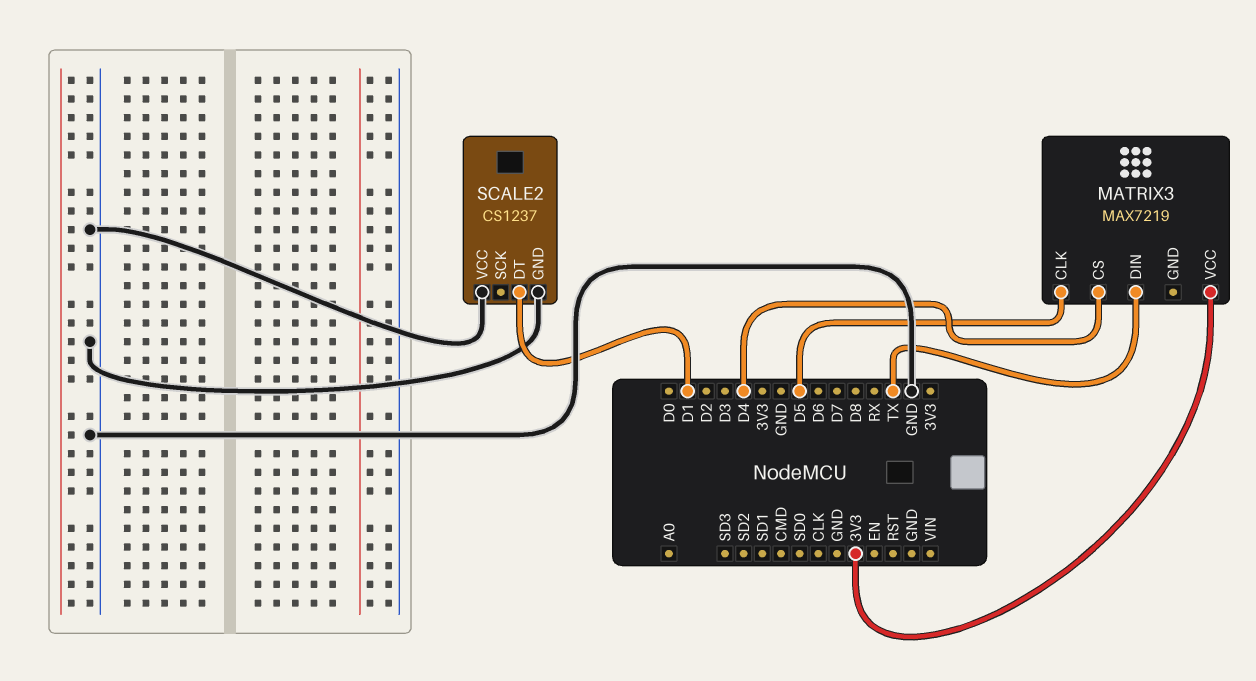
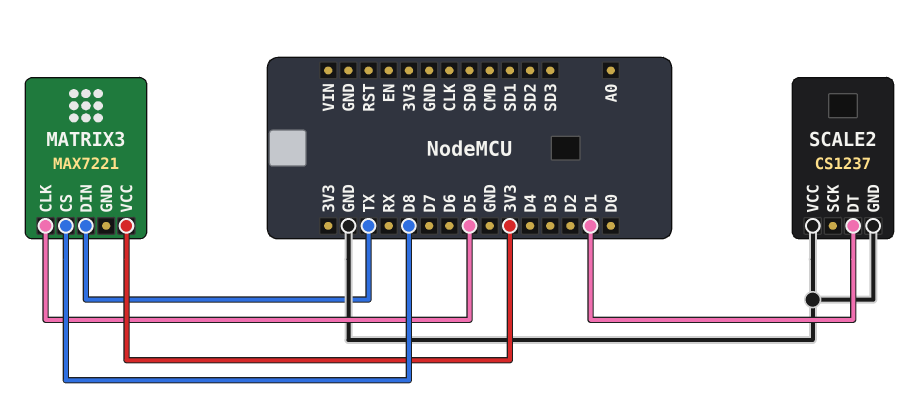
MATRIX3: MAX7219 -> MAX7221
MATRIX3 pin CS: D4 -> D8

